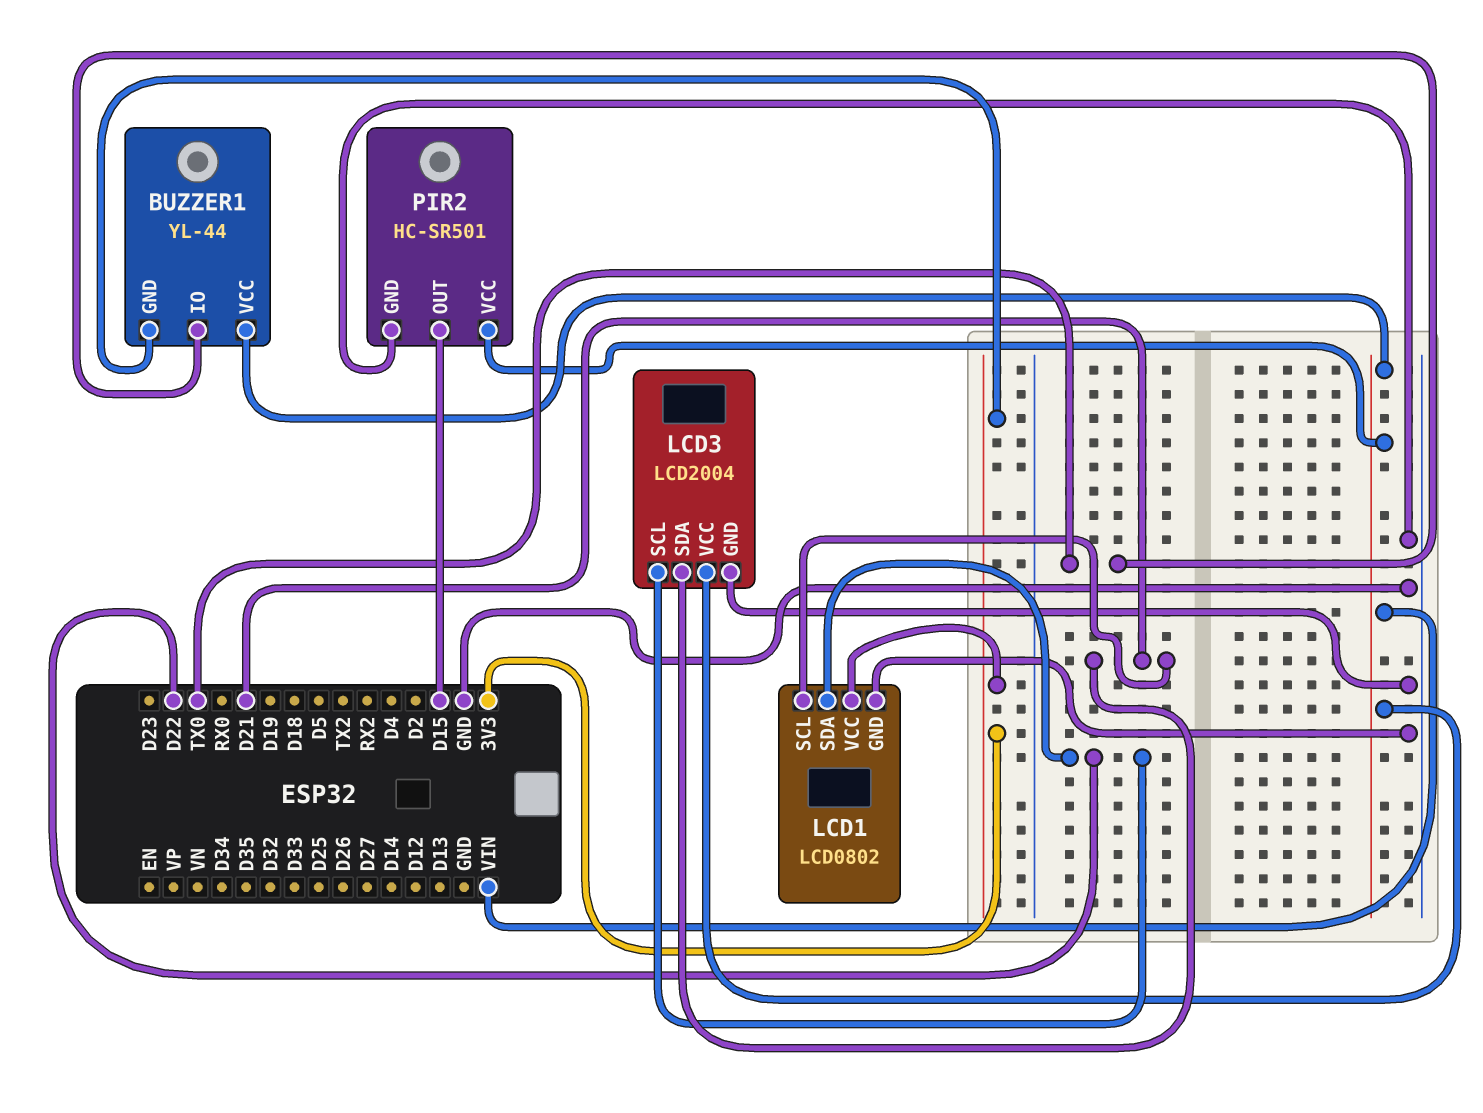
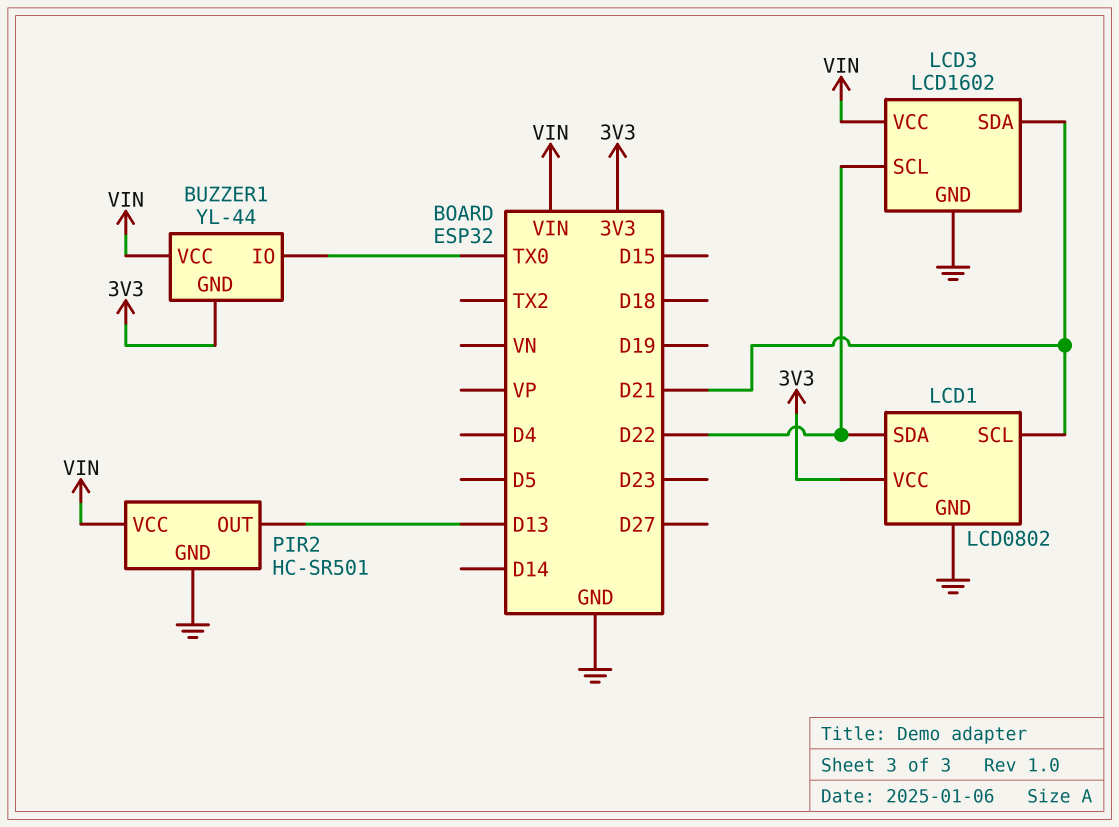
LCD3: LCD2004 -> LCD1602
PIR2 pin OUT: D15 -> D13

